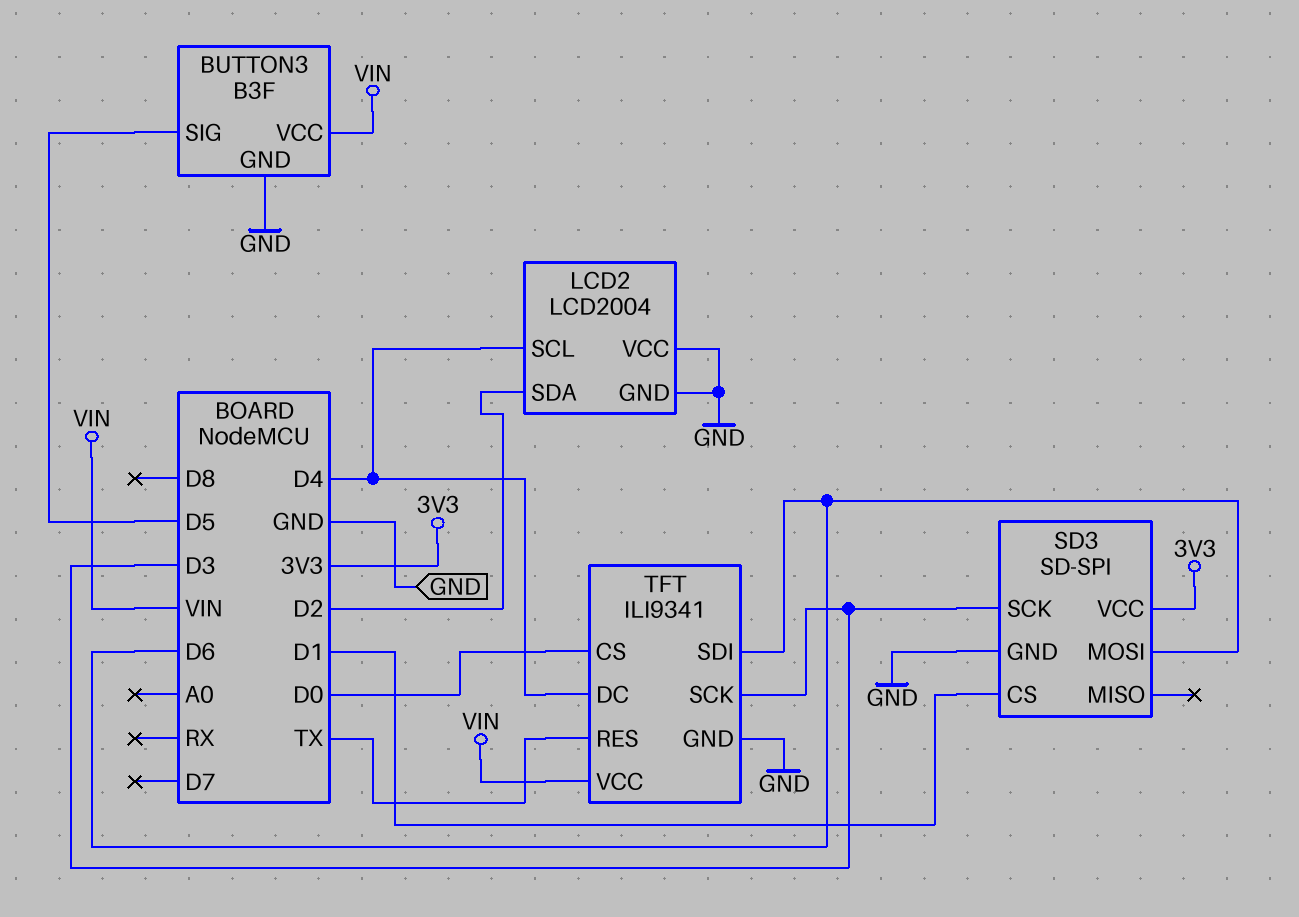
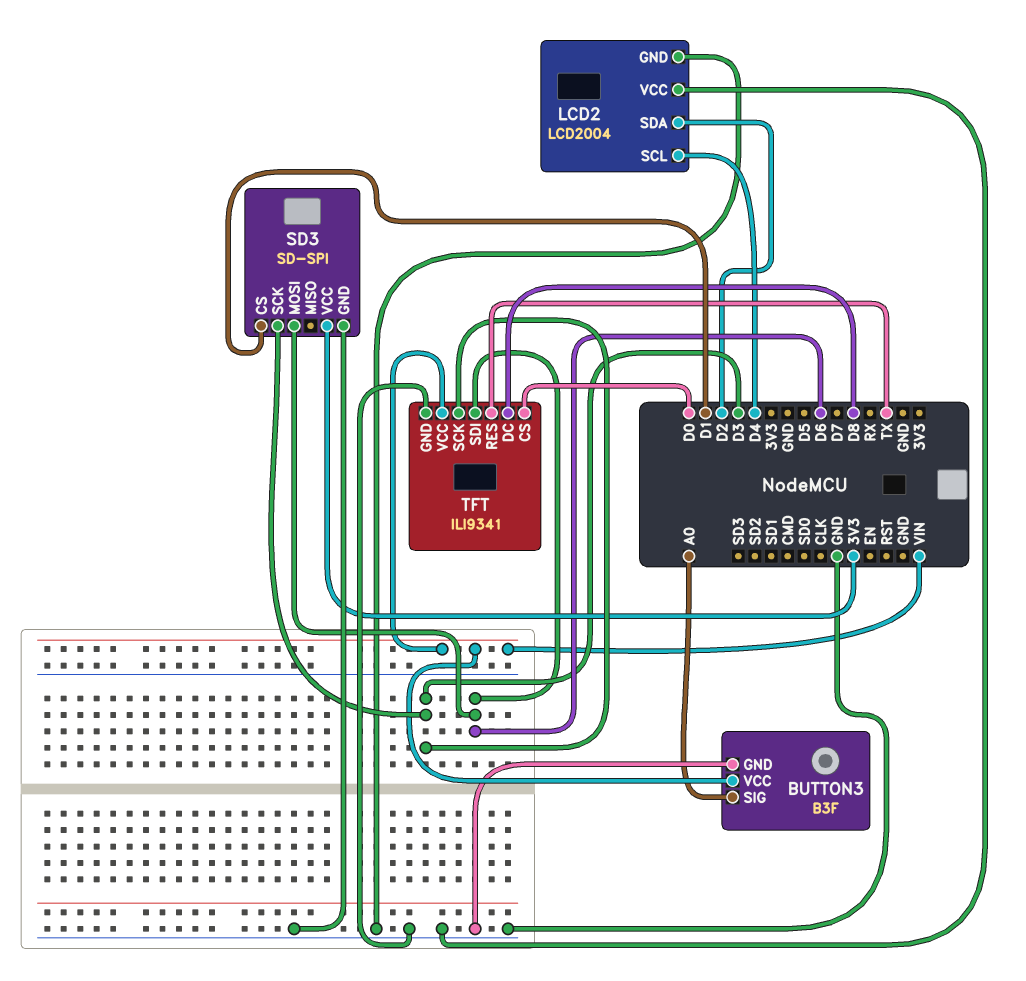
BUTTON3 pin SIG: D5 -> A0
TFT pin DC: D4 -> D8

